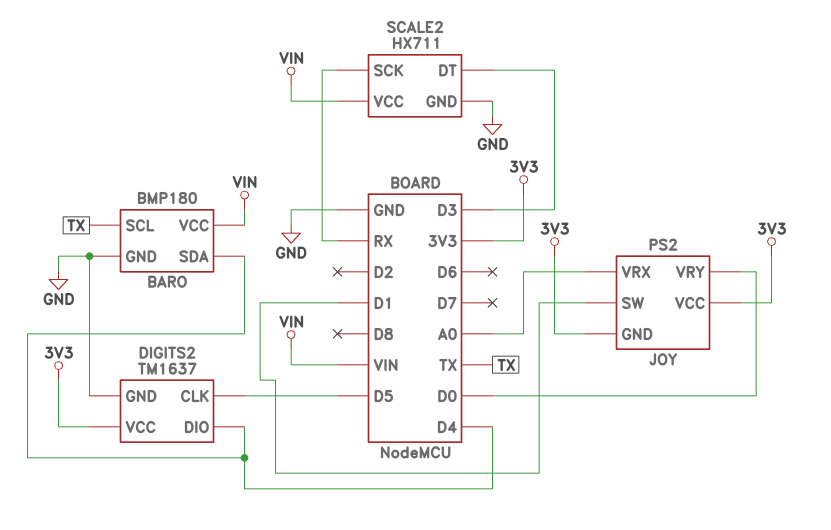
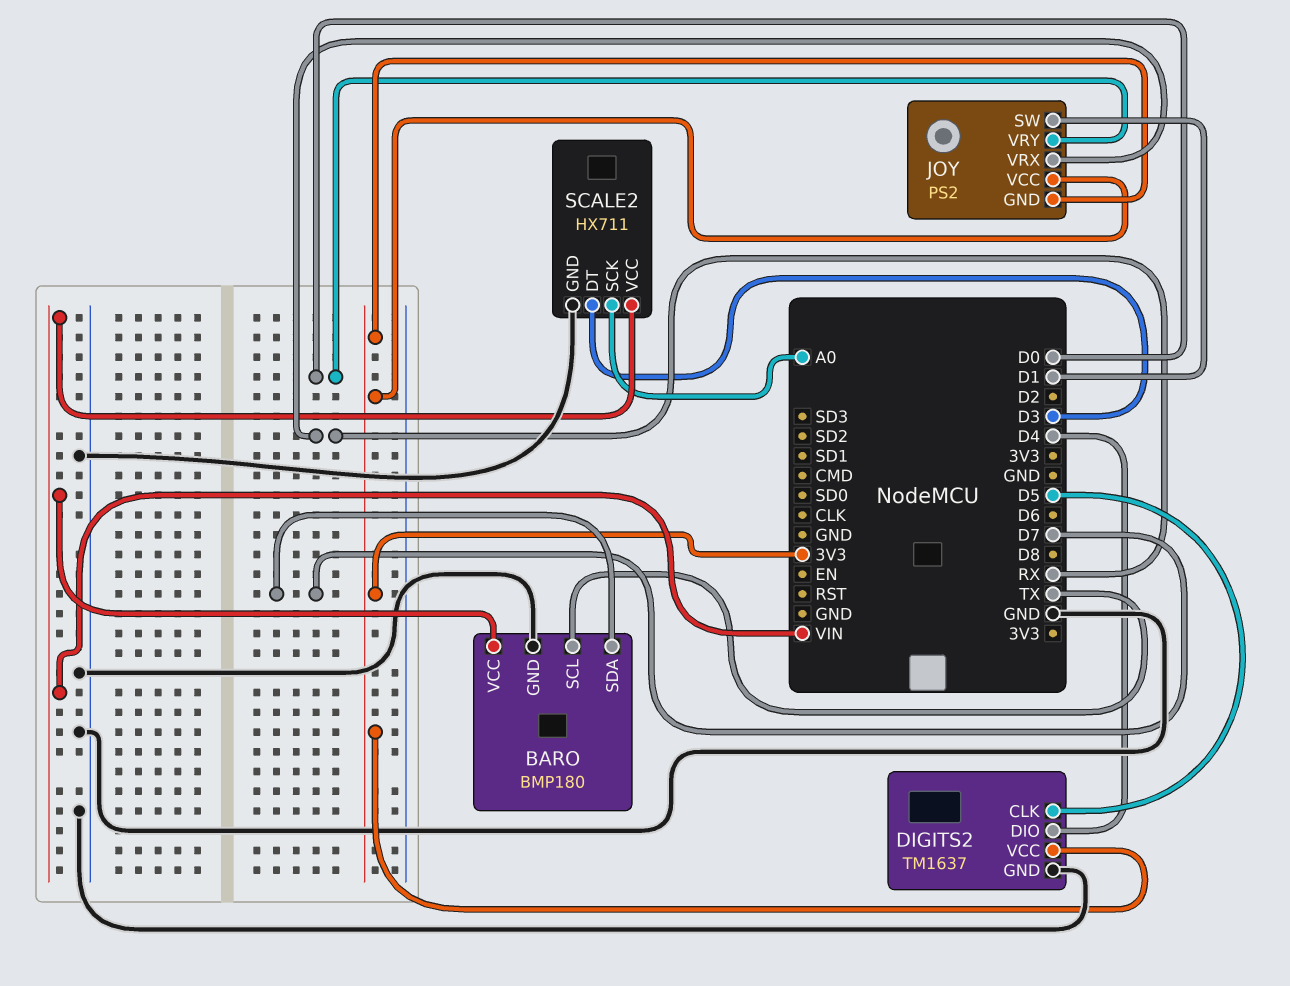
BARO pin SDA: D4 -> D7
JOY pin VRX: A0 -> RX
SCALE2 pin SCK: RX -> A0

